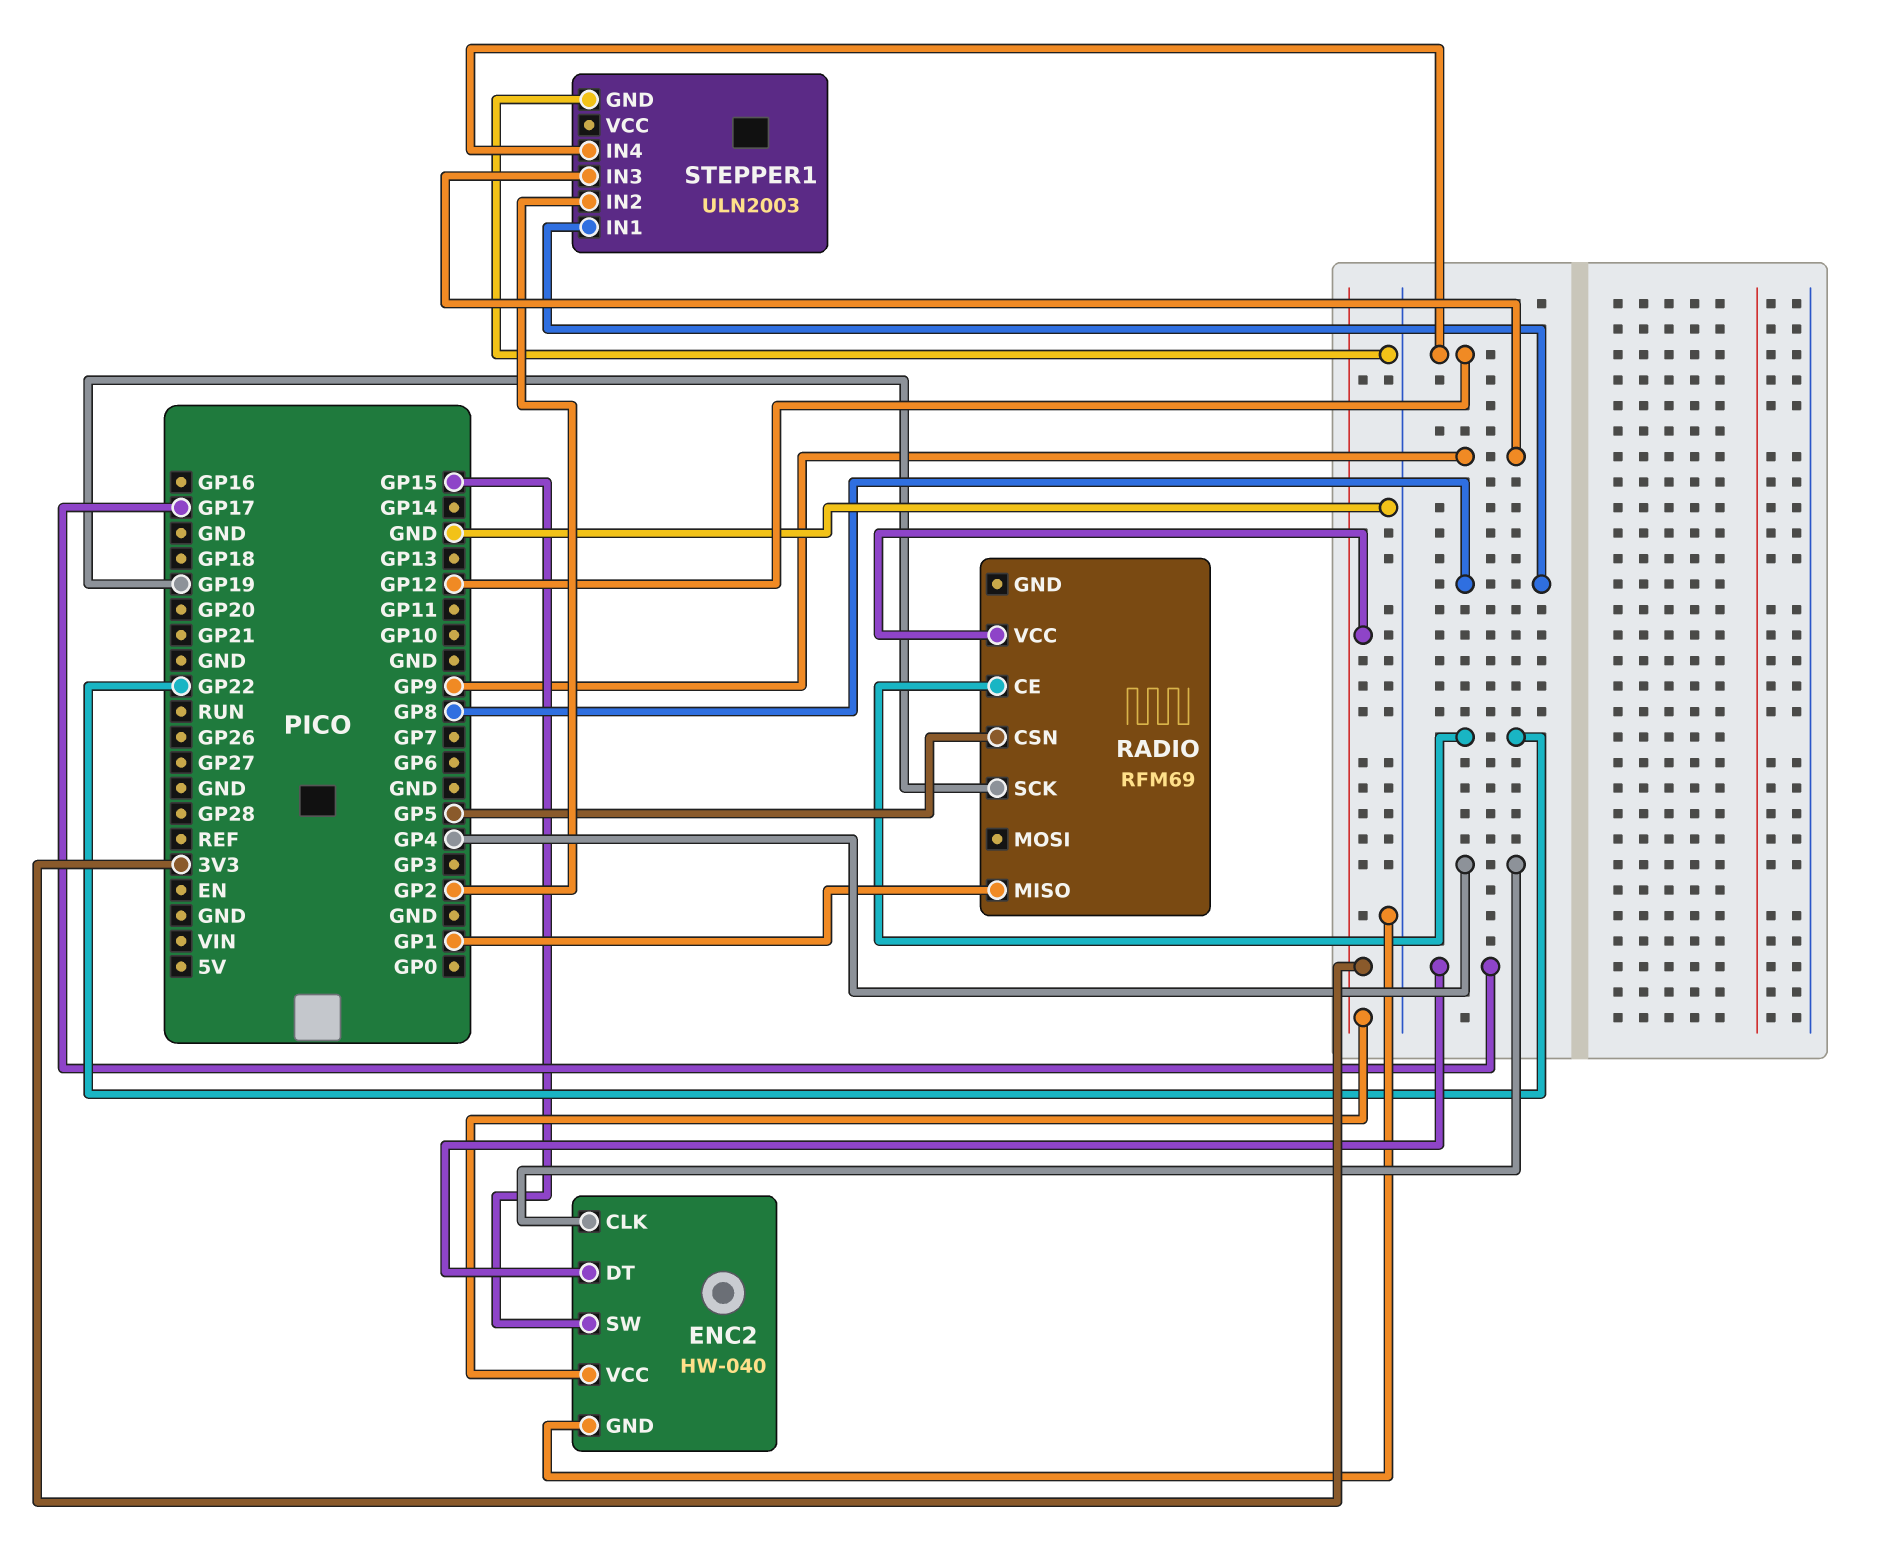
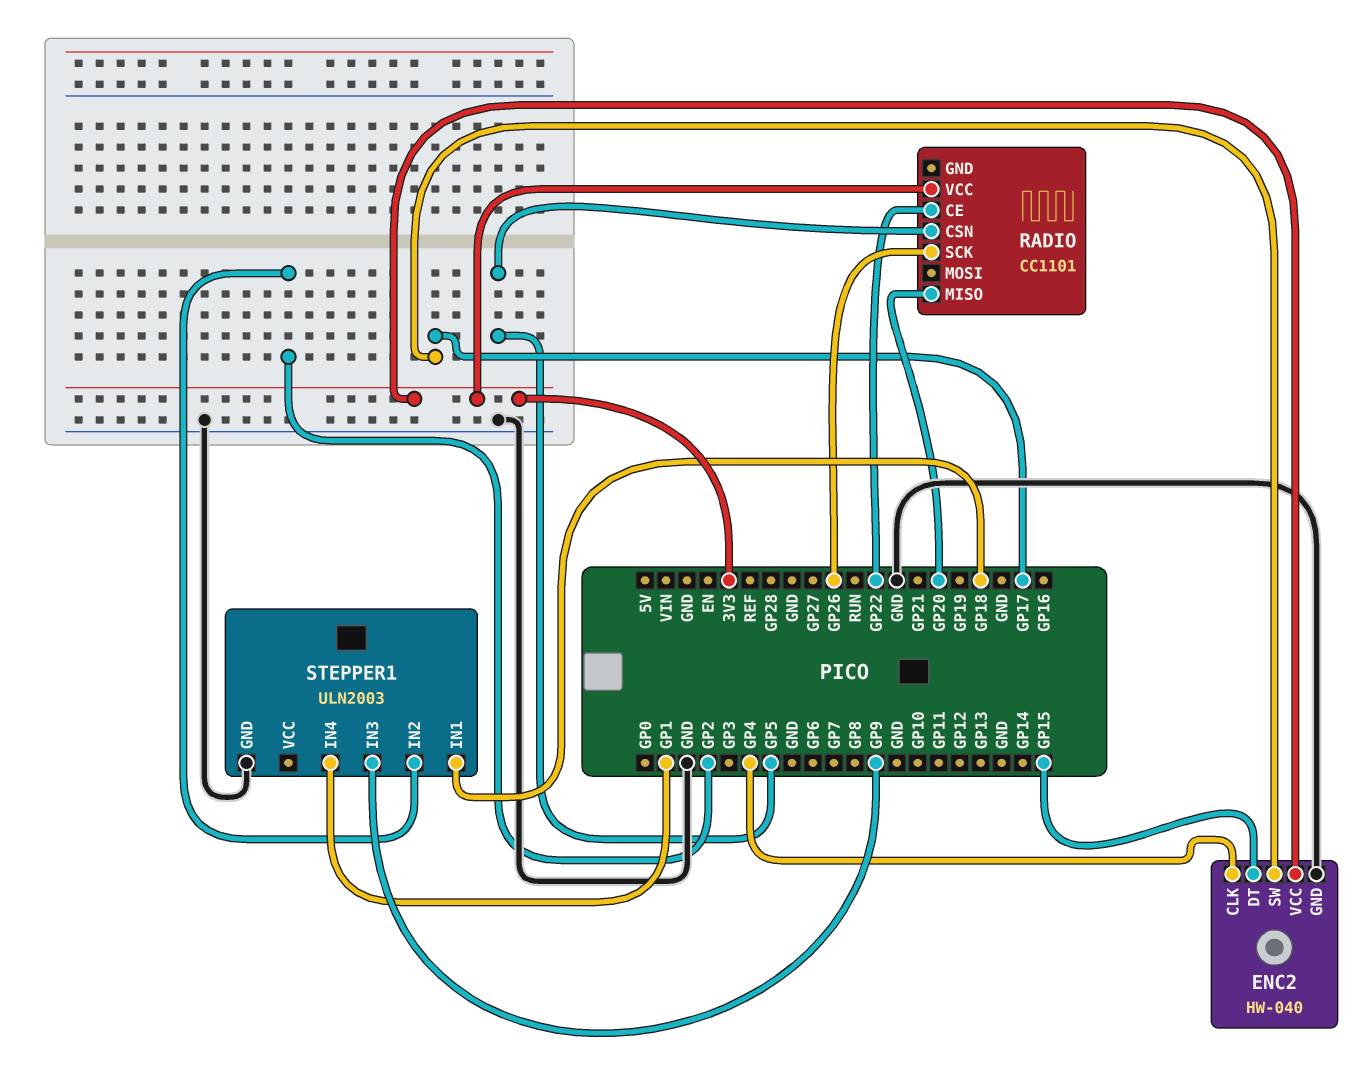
ENC2 pin DT: GP17 -> GP15
ENC2 pin SW: GP15 -> GP17
RADIO: RFM69 -> CC1101
RADIO pin MISO: GP1 -> GP20
RADIO pin SCK: GP19 -> GP26
STEPPER1 pin IN1: GP8 -> GP18
STEPPER1 pin IN4: GP12 -> GP1

